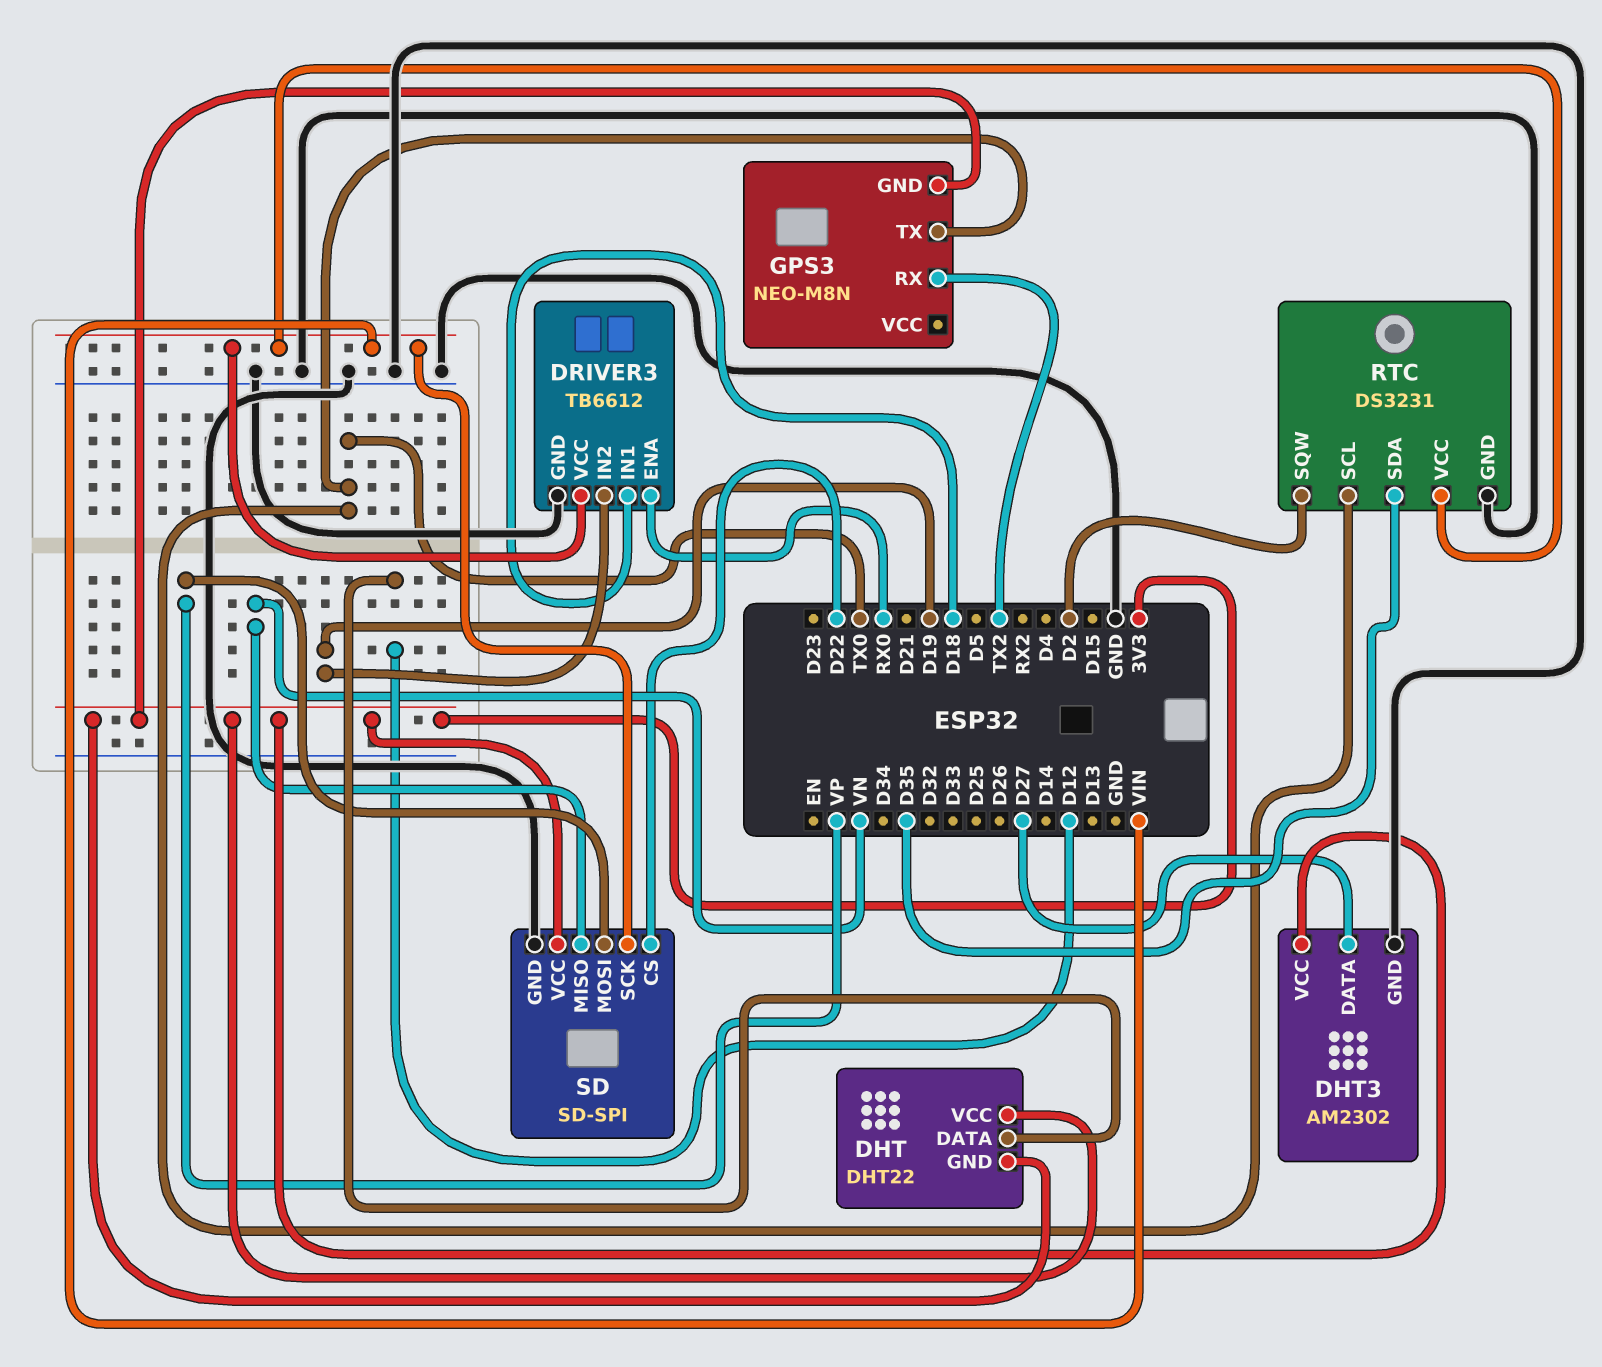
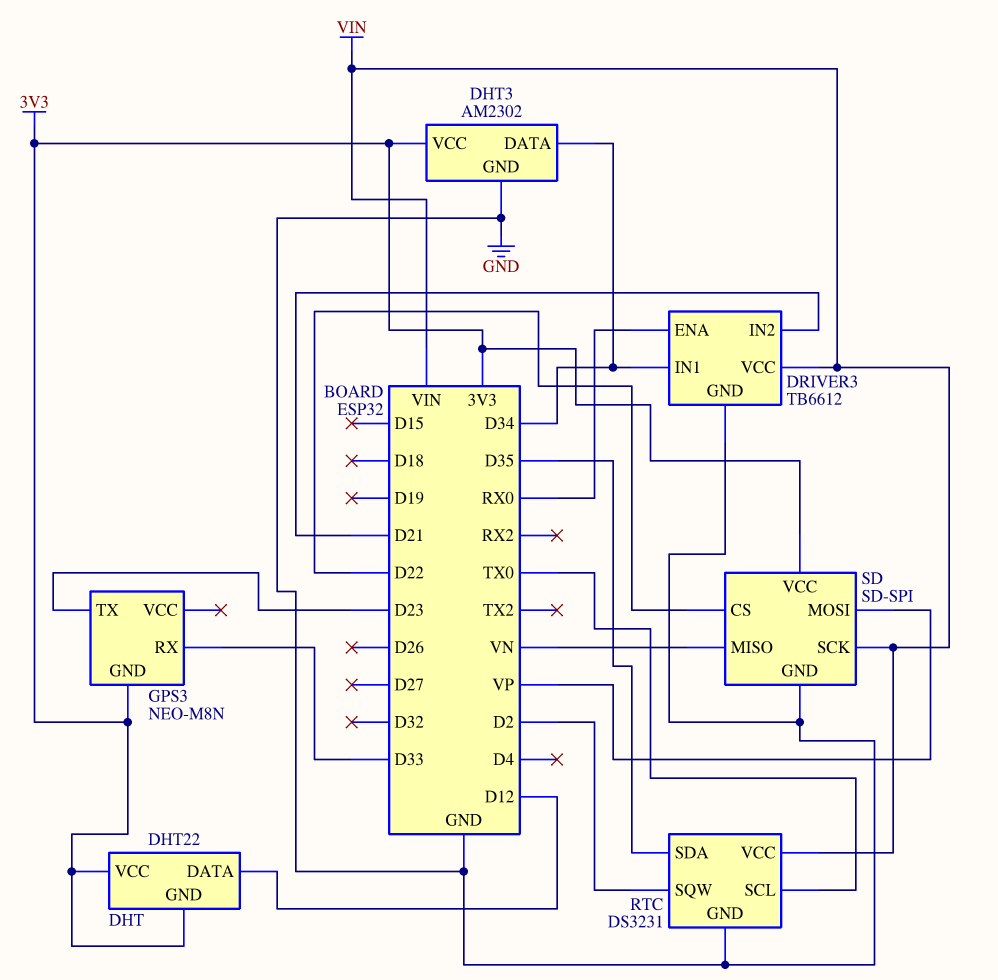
DHT3 pin DATA: D27 -> D34
DRIVER3 pin IN1: D18 -> D34
DRIVER3 pin IN2: D19 -> D21
GPS3 pin RX: TX2 -> D33
GPS3 pin TX: TX0 -> D23

